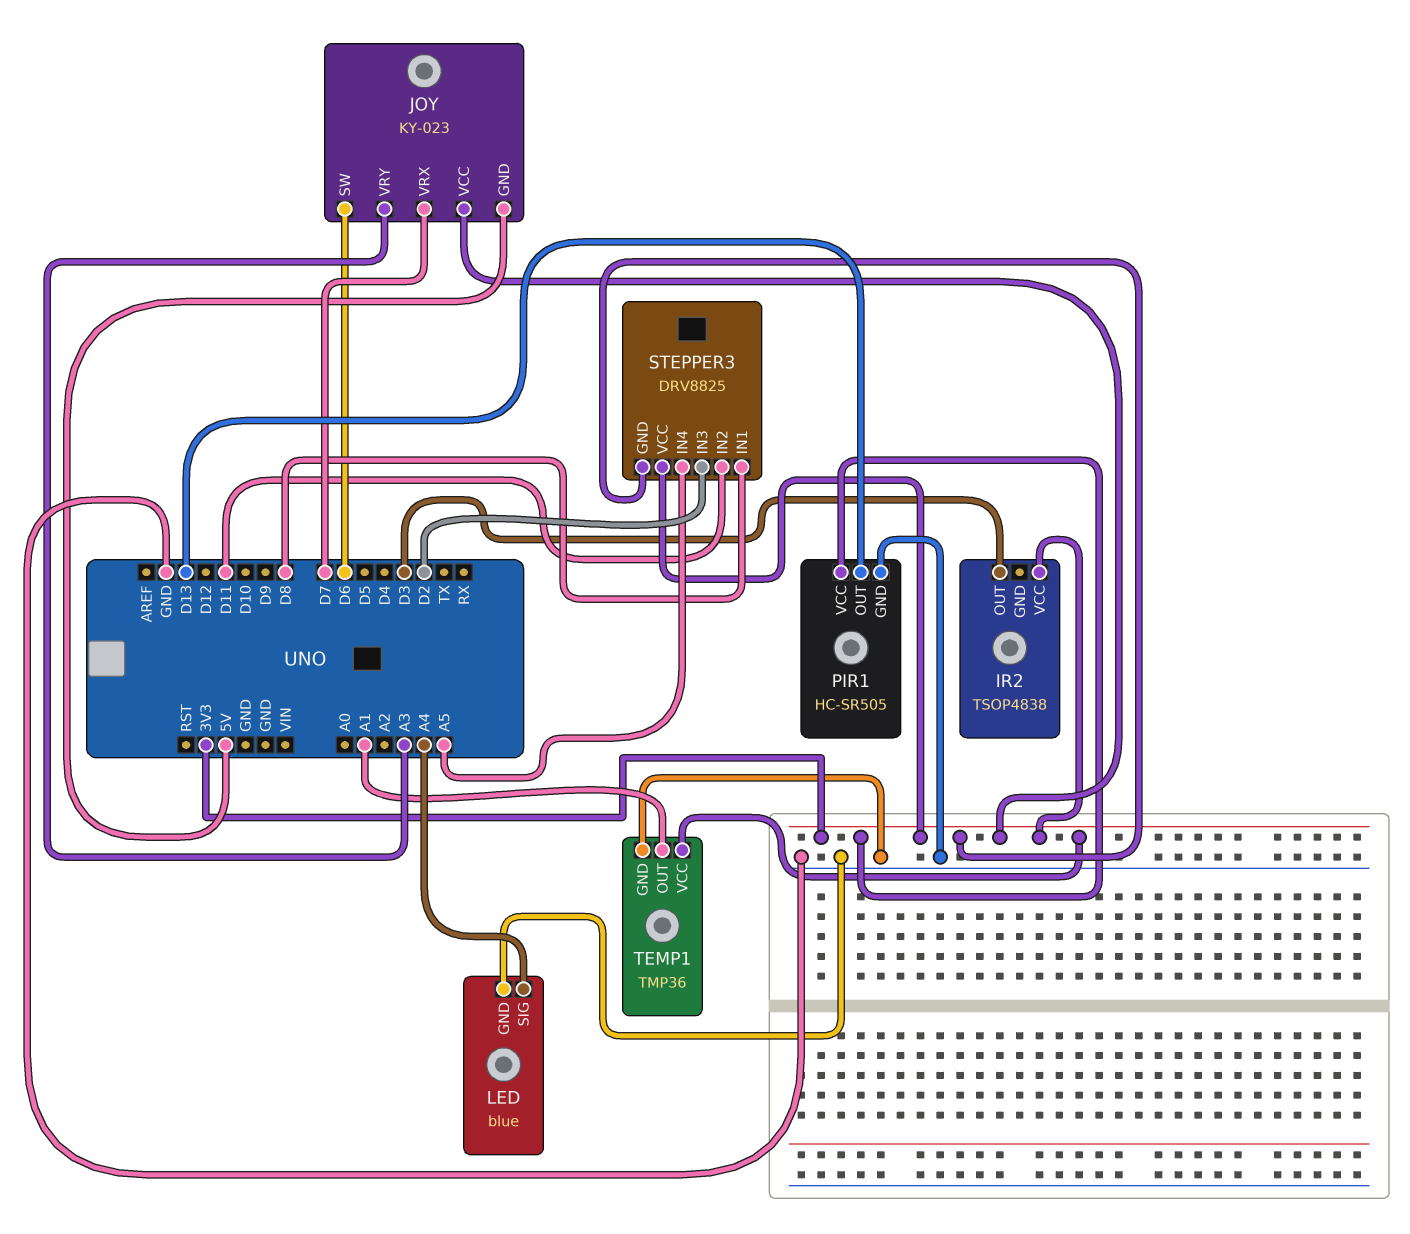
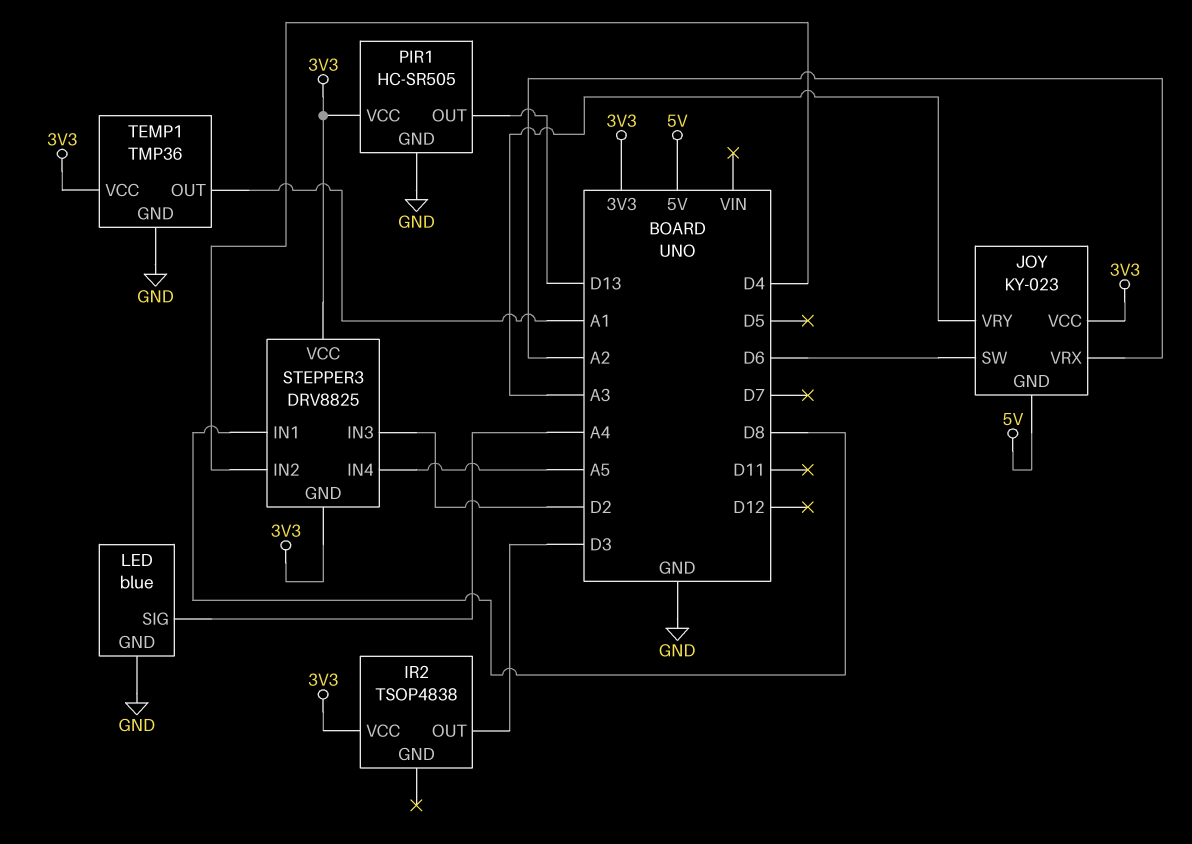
JOY pin VRX: D7 -> A2
STEPPER3 pin IN2: D11 -> D4

